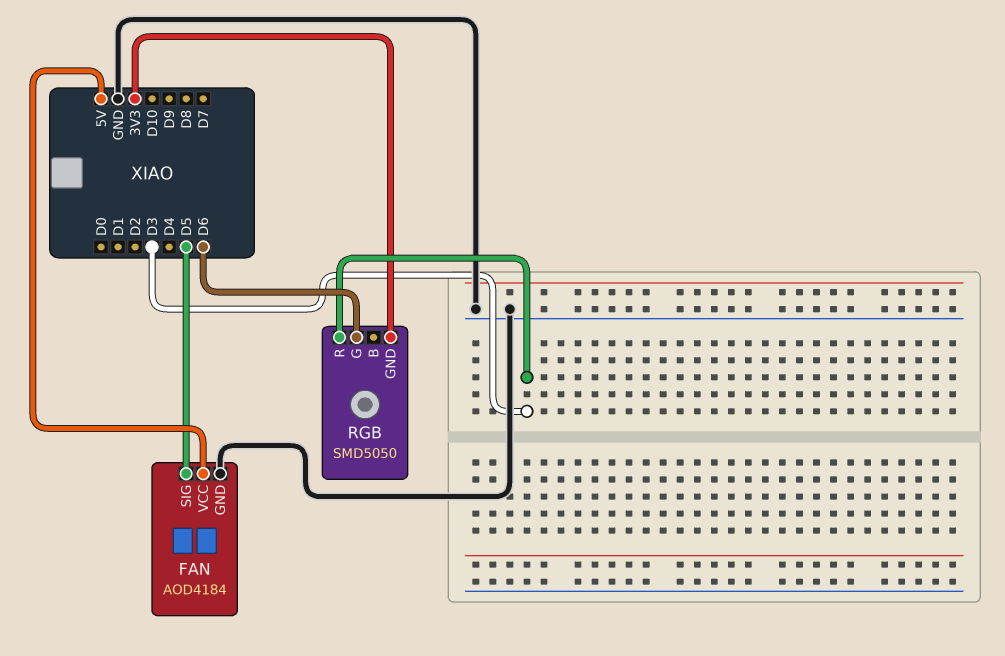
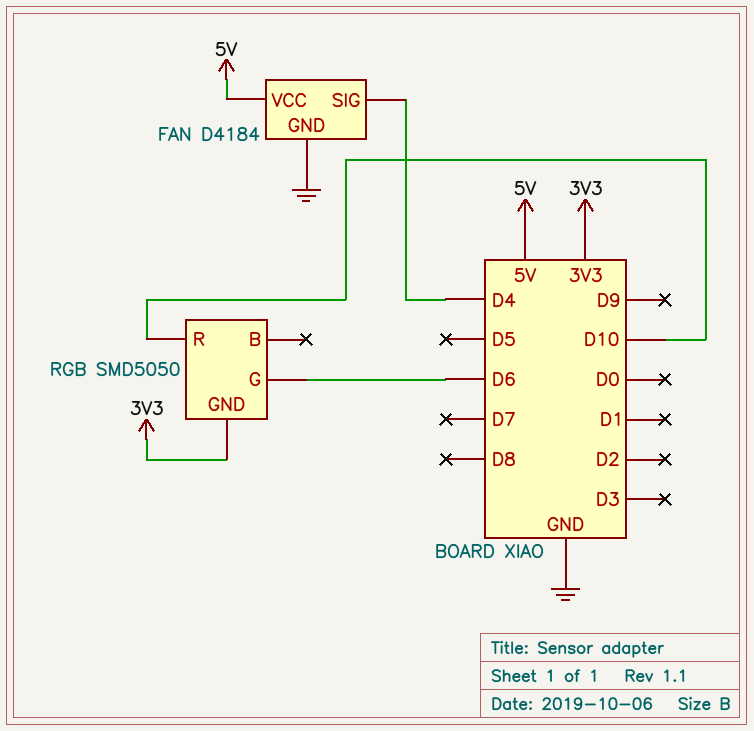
FAN: AOD4184 -> D4184
FAN pin SIG: D5 -> D4
RGB pin R: D3 -> D10

